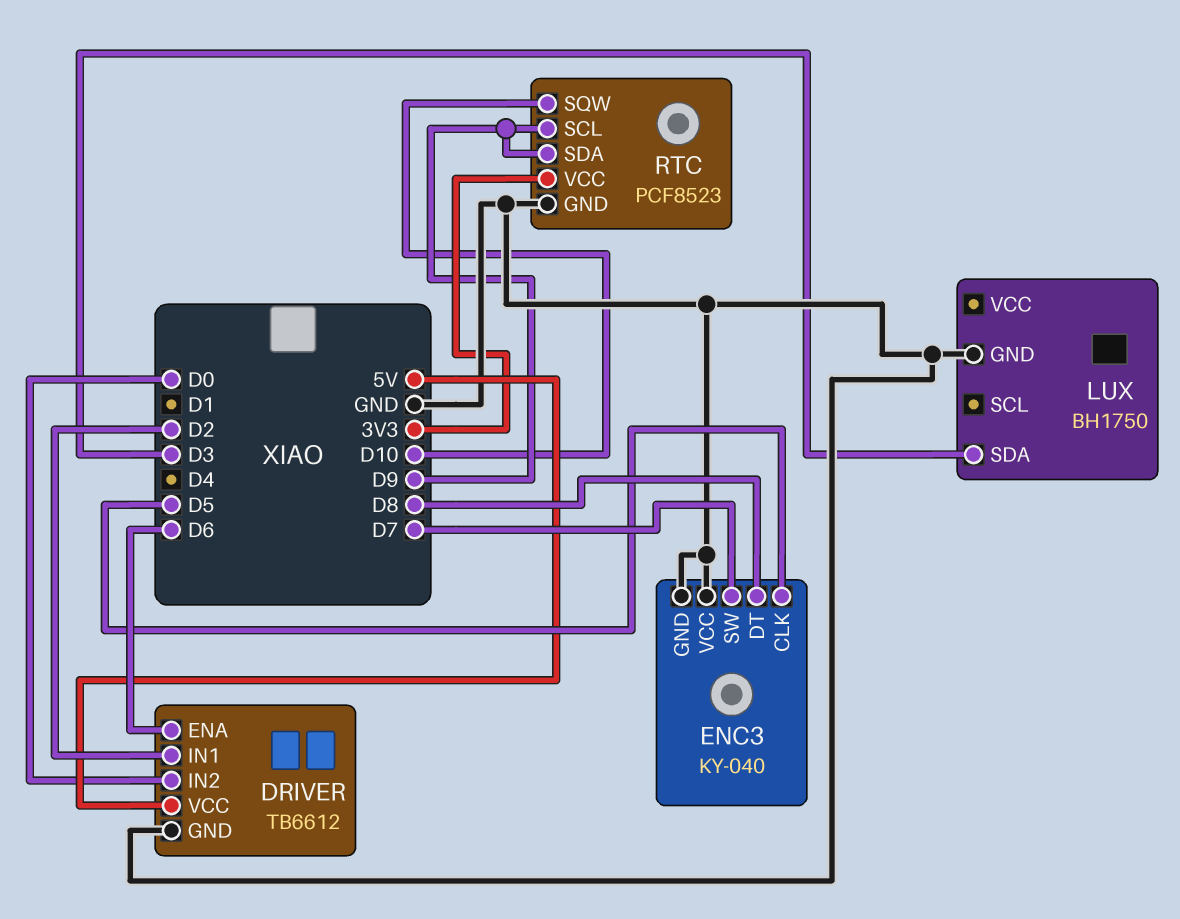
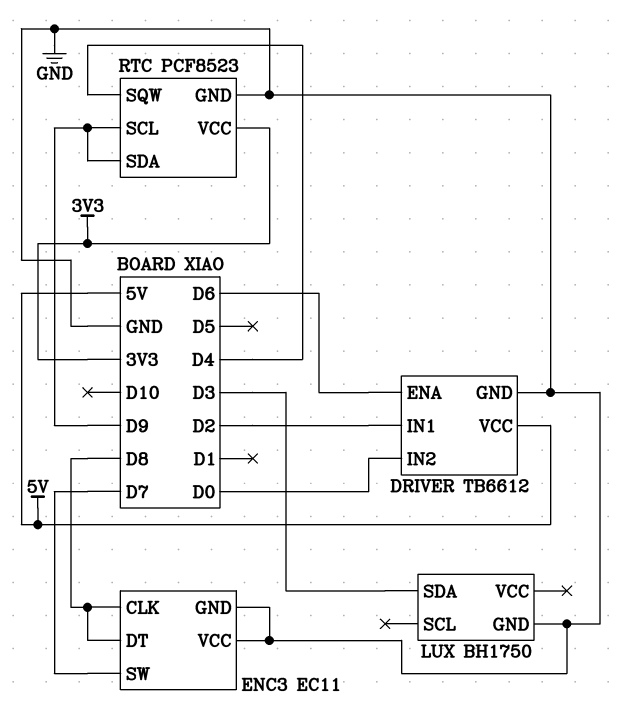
ENC3: KY-040 -> EC11
ENC3 pin CLK: D5 -> D8
RTC pin SQW: D10 -> D4

